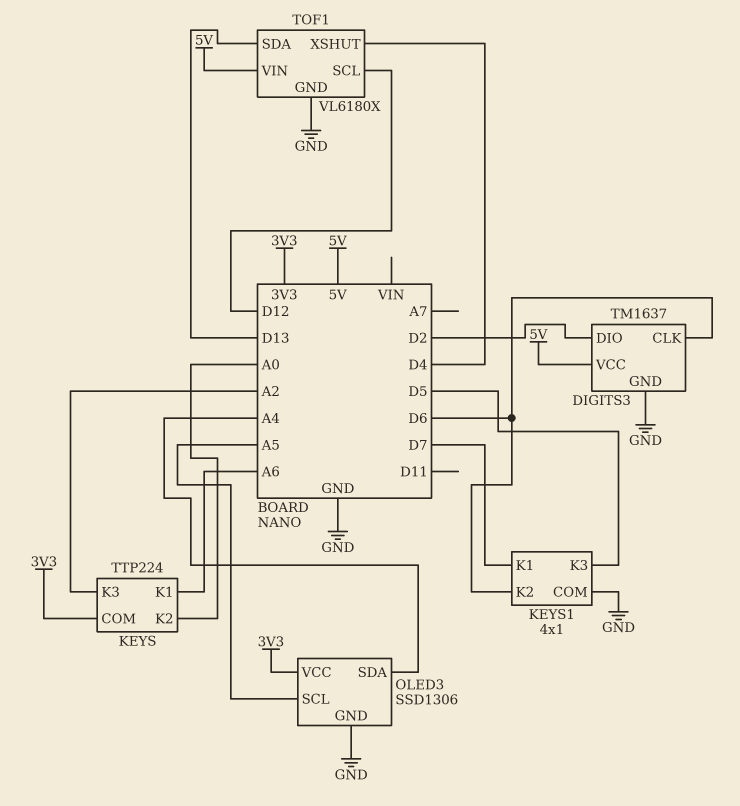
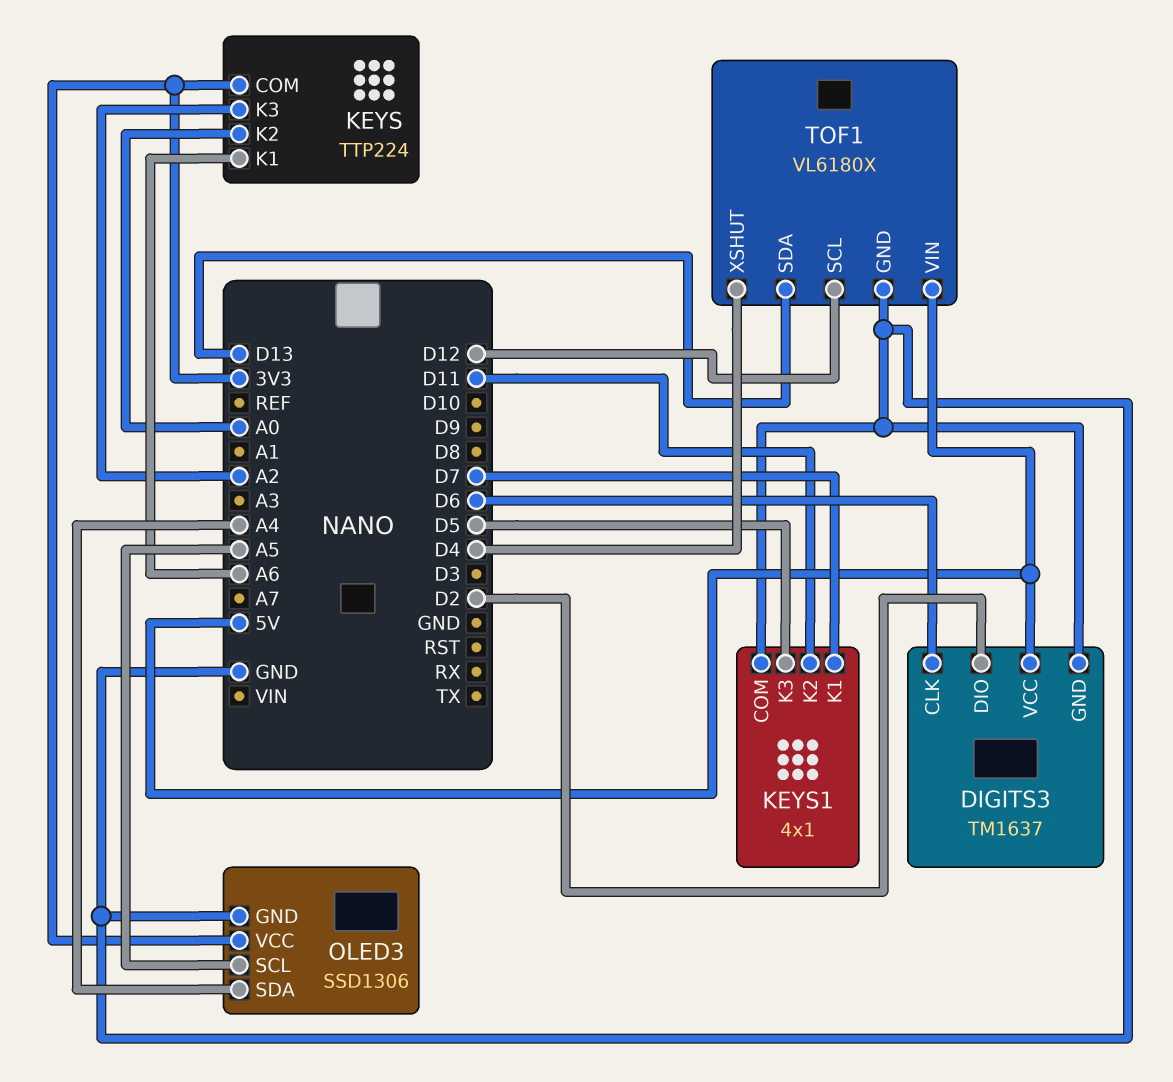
KEYS1 pin K2: D6 -> D11

